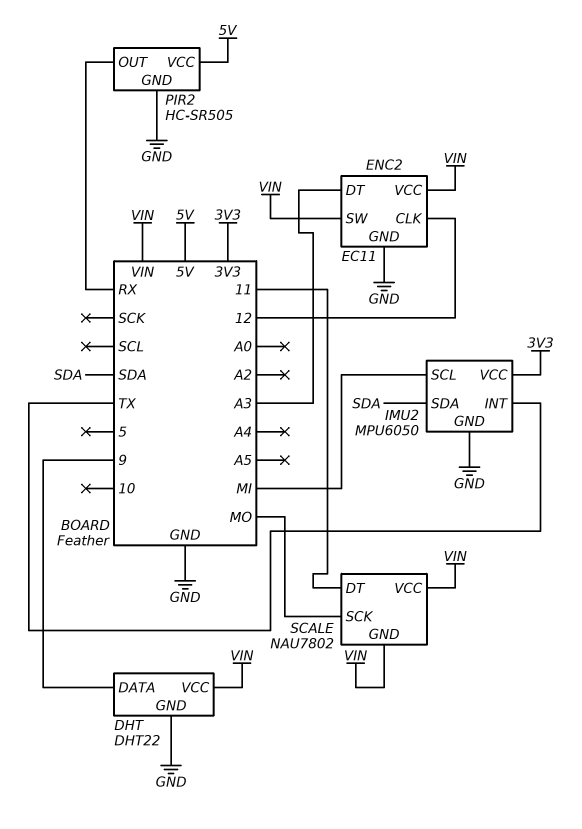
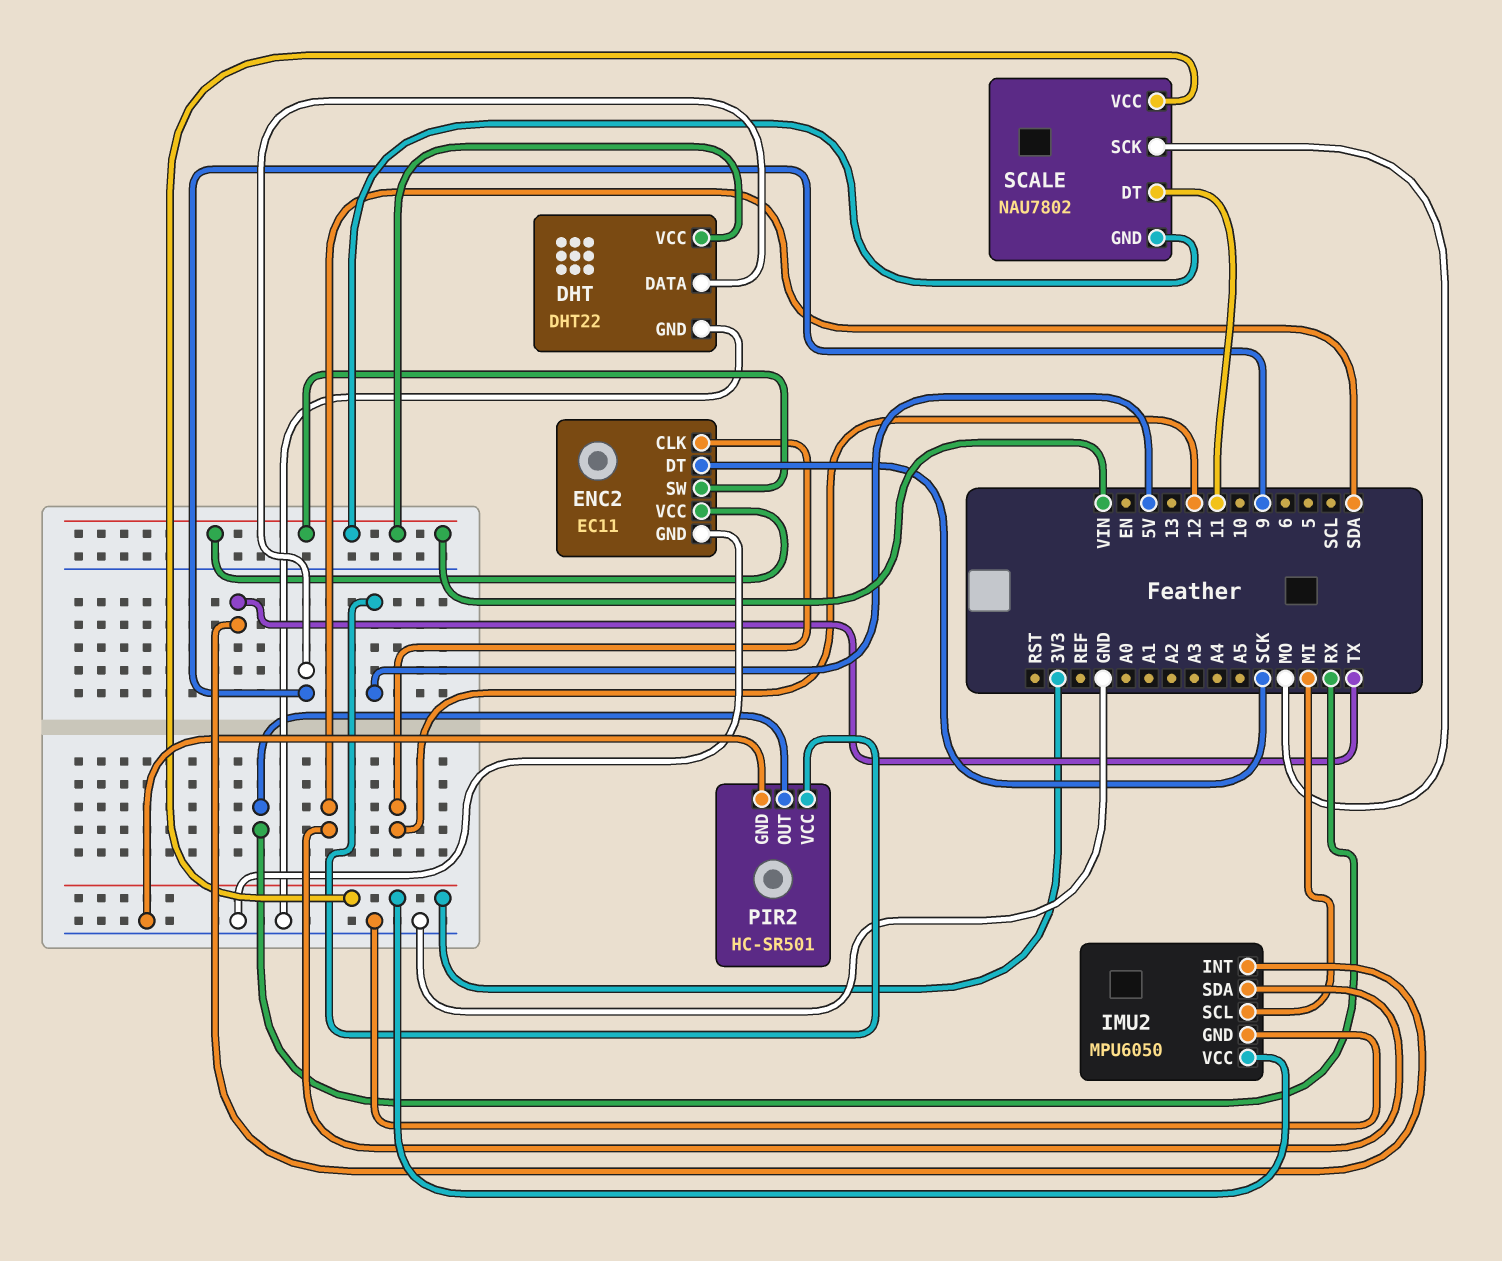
ENC2 pin DT: A3 -> SCK
PIR2: HC-SR505 -> HC-SR501
SCALE pin VCC: VIN -> 3V3

